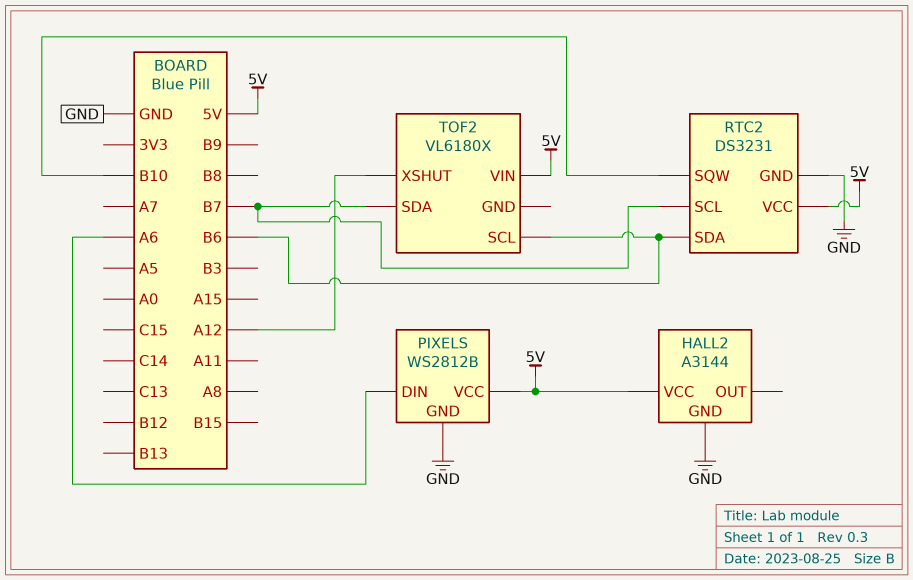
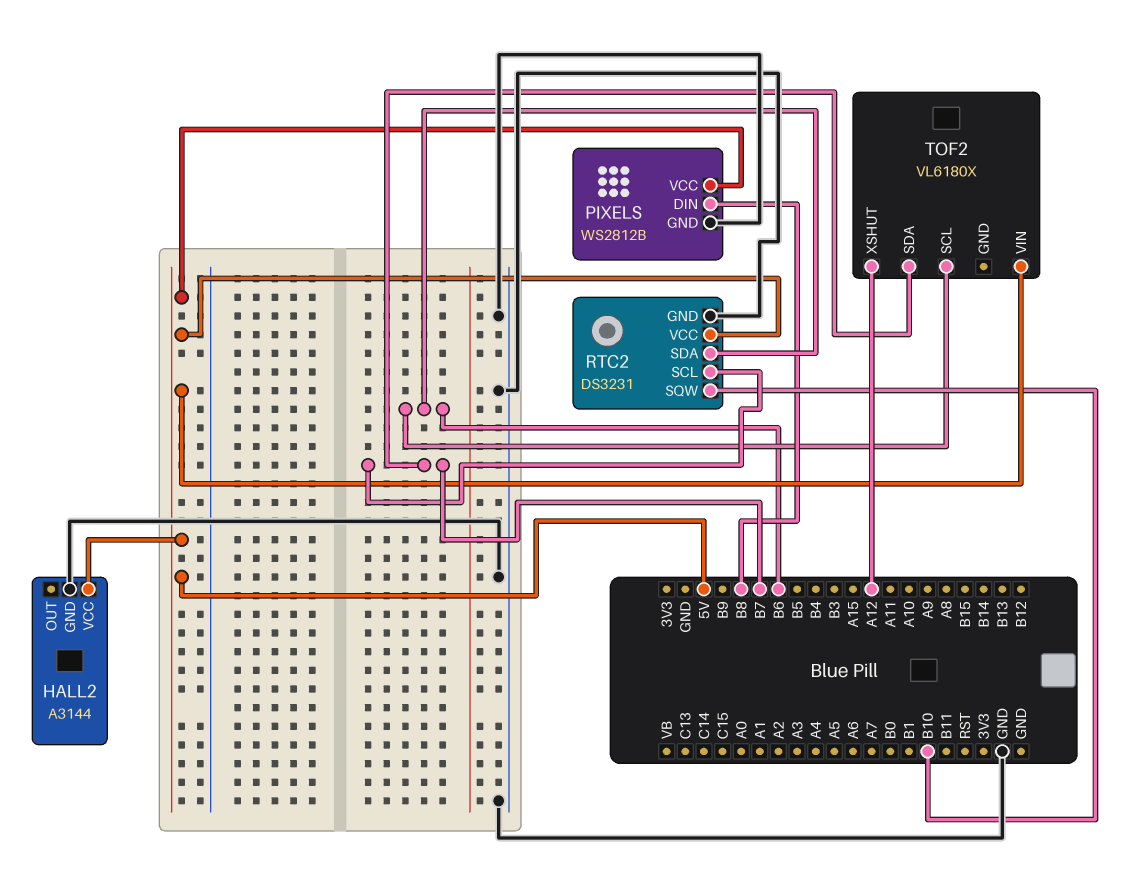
PIXELS pin DIN: A6 -> B8

